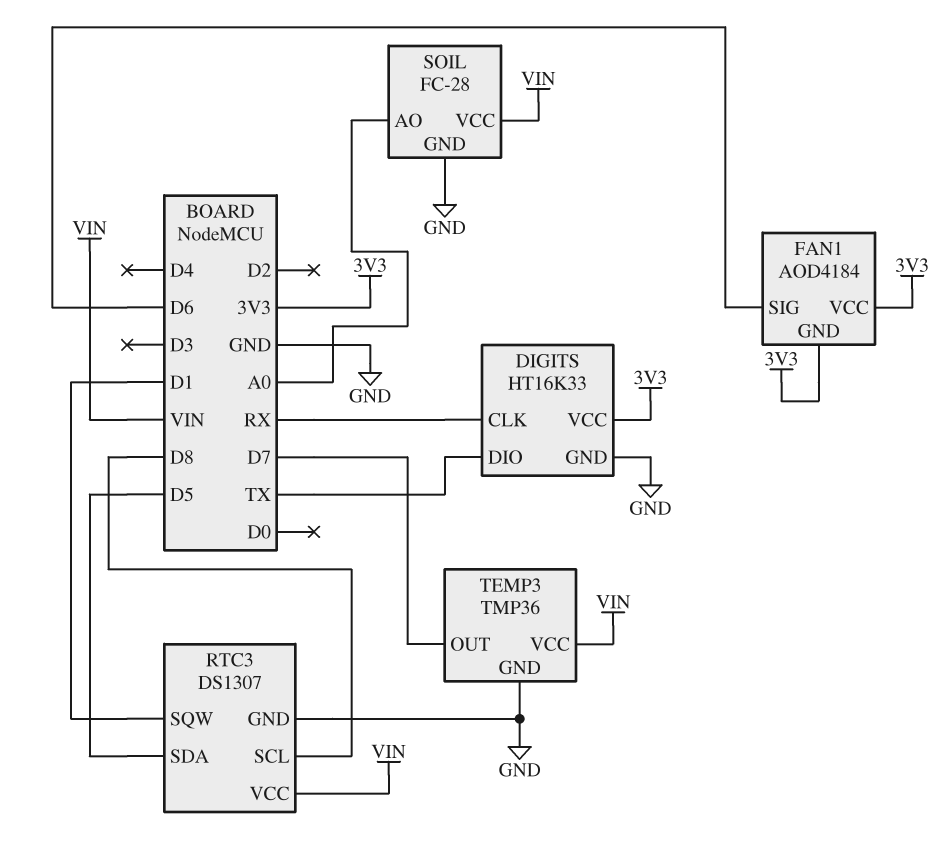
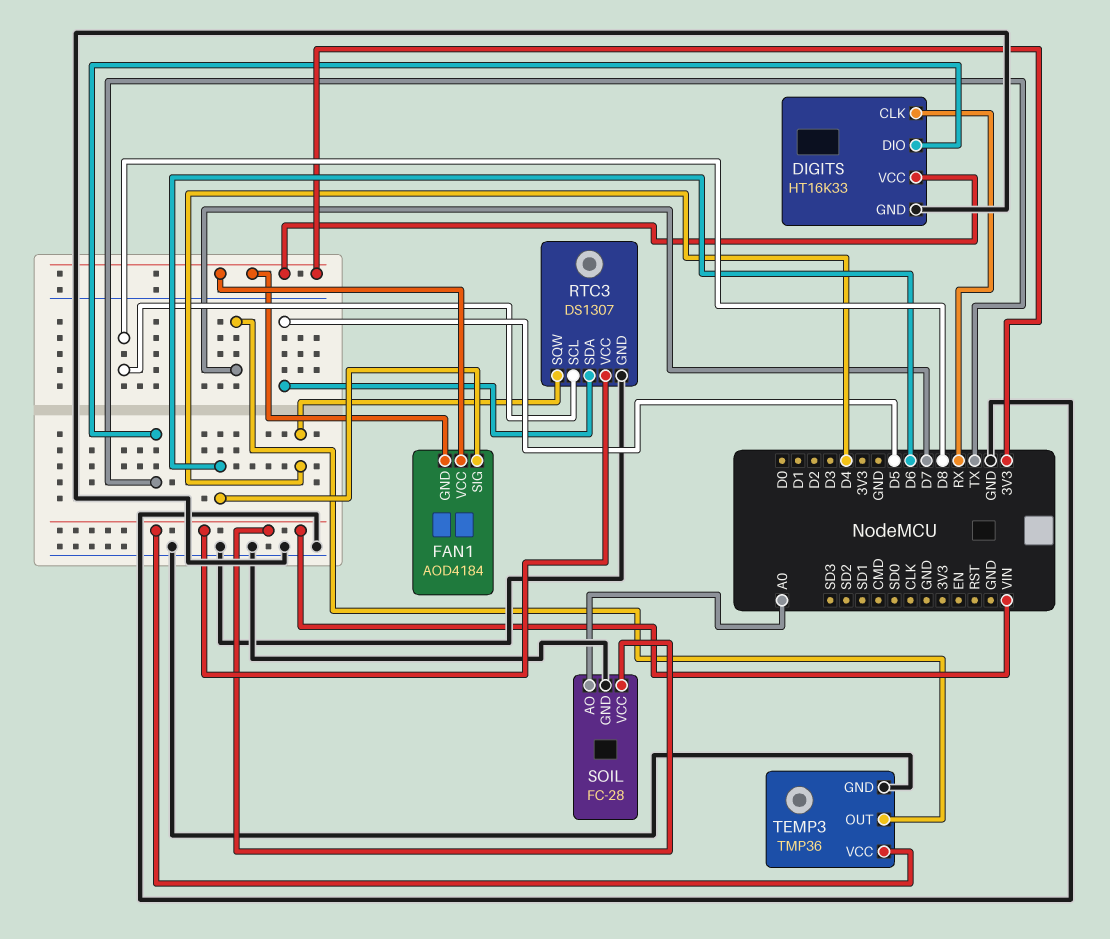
RTC3 pin SQW: D1 -> D4

